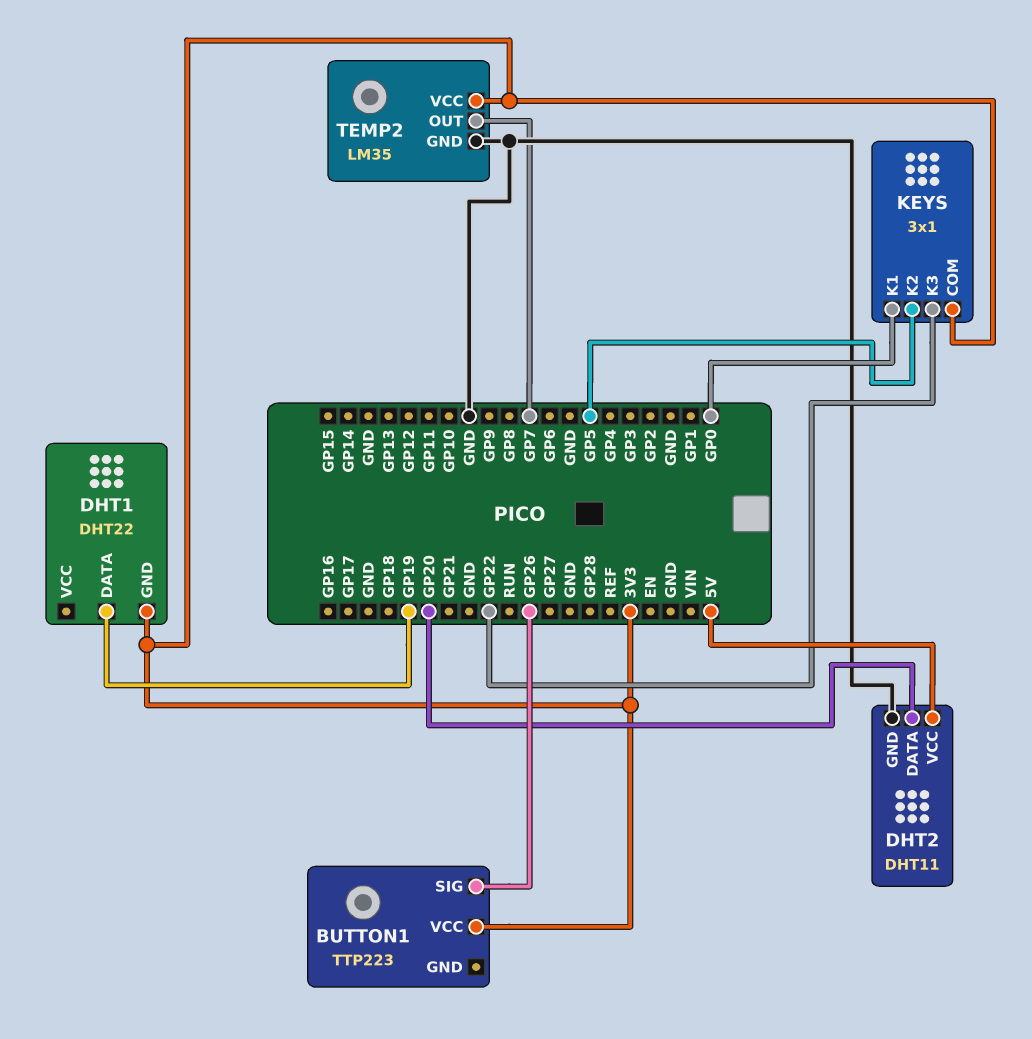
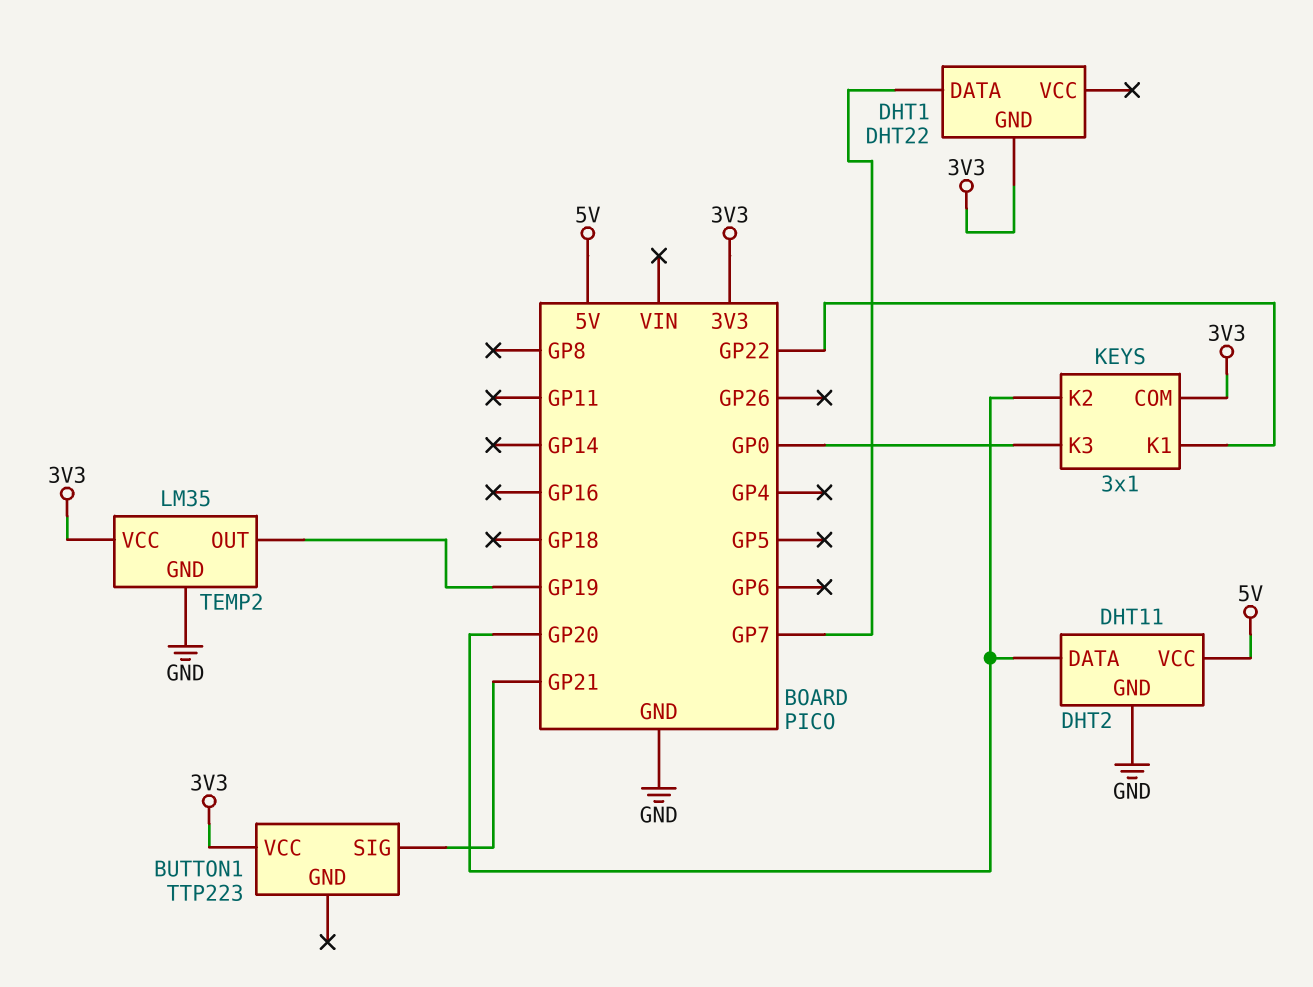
BUTTON1 pin SIG: GP26 -> GP21
DHT1 pin DATA: GP19 -> GP7
KEYS pin K1: GP0 -> GP22
KEYS pin K2: GP5 -> GP20
KEYS pin K3: GP22 -> GP0
TEMP2 pin OUT: GP7 -> GP19

